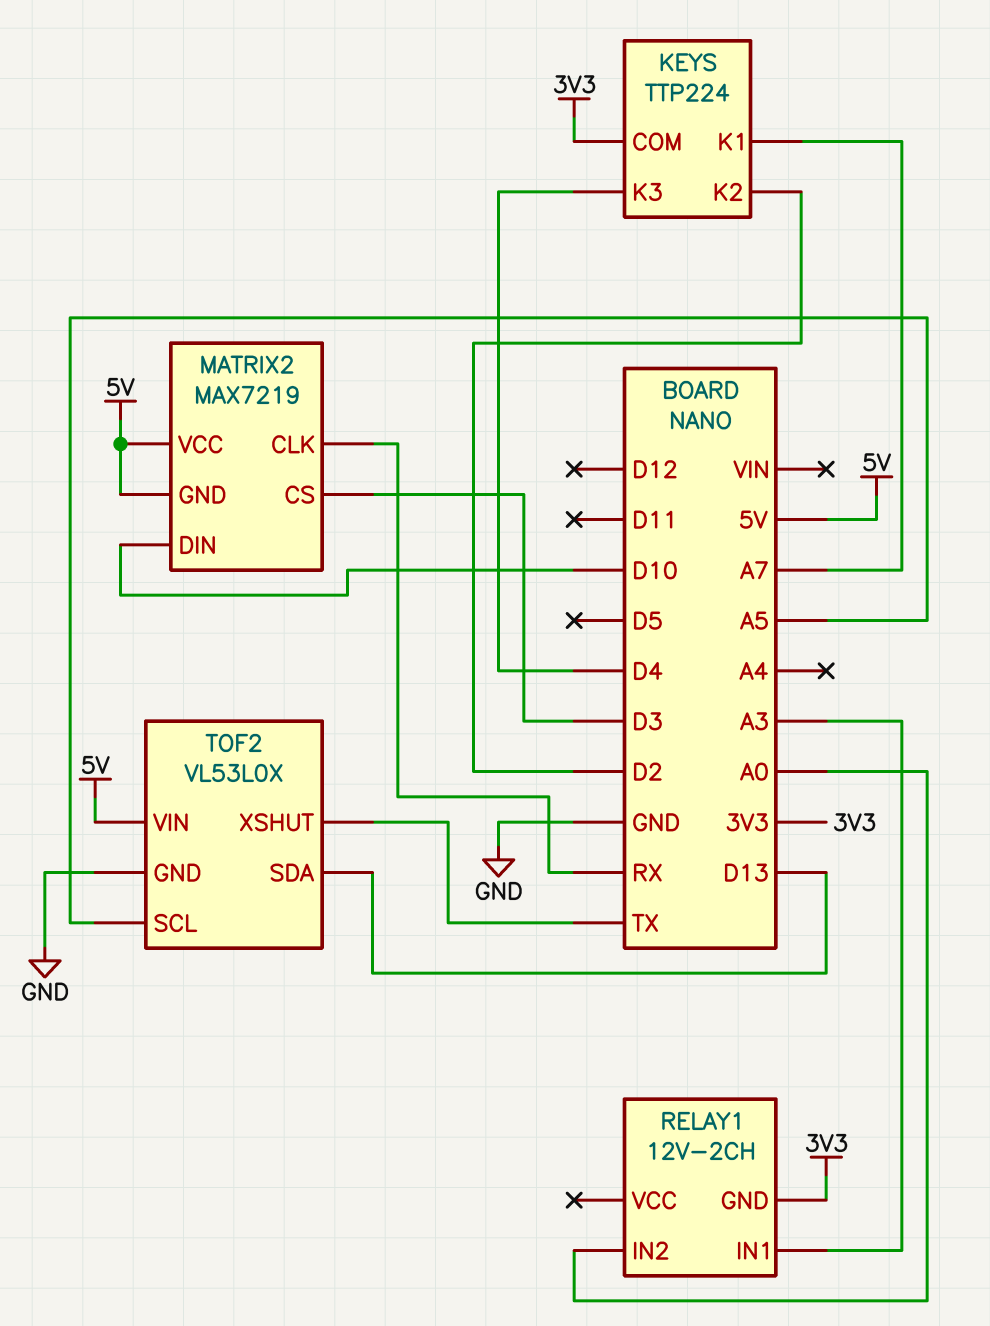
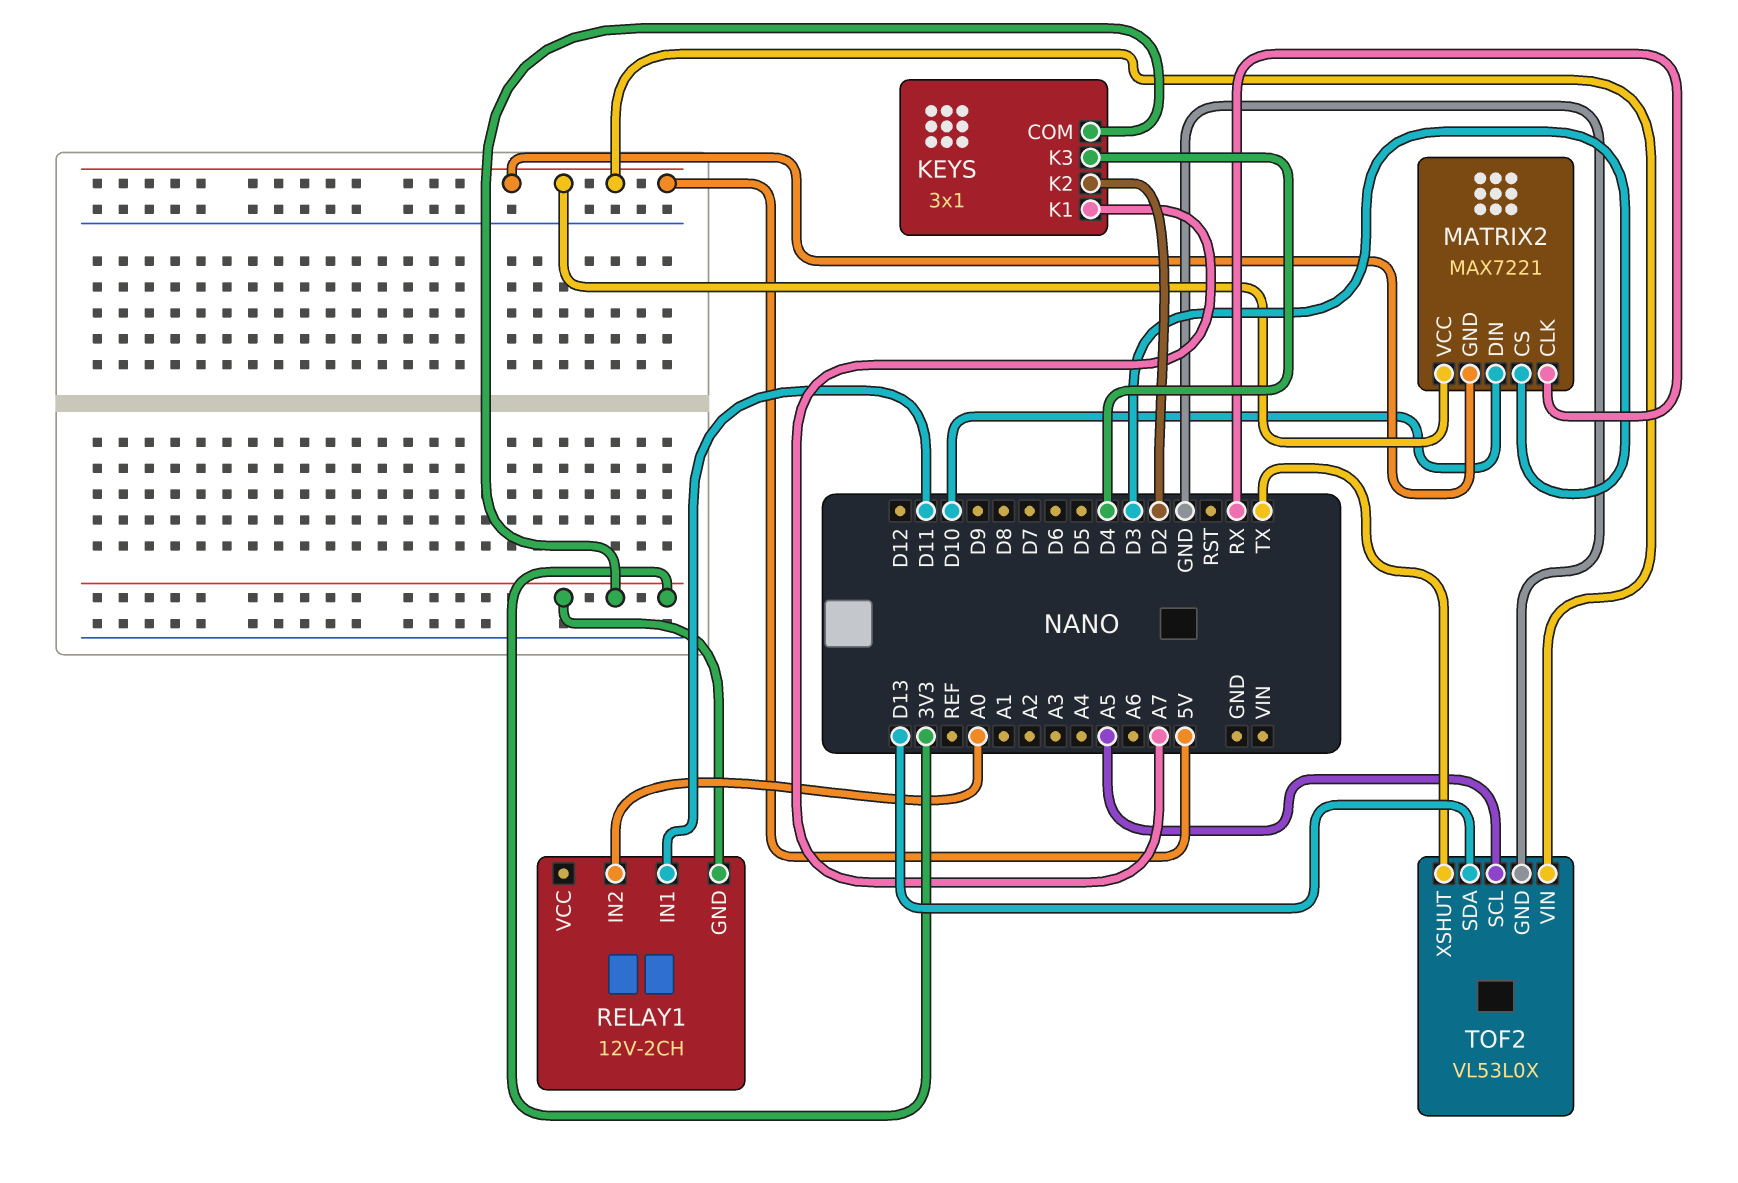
KEYS: TTP224 -> 3x1
MATRIX2: MAX7219 -> MAX7221
RELAY1 pin IN1: A3 -> D11

